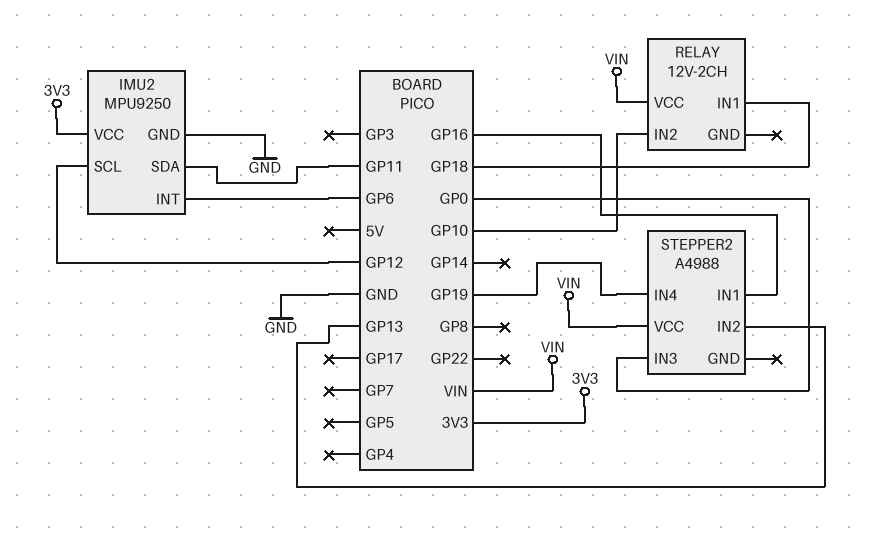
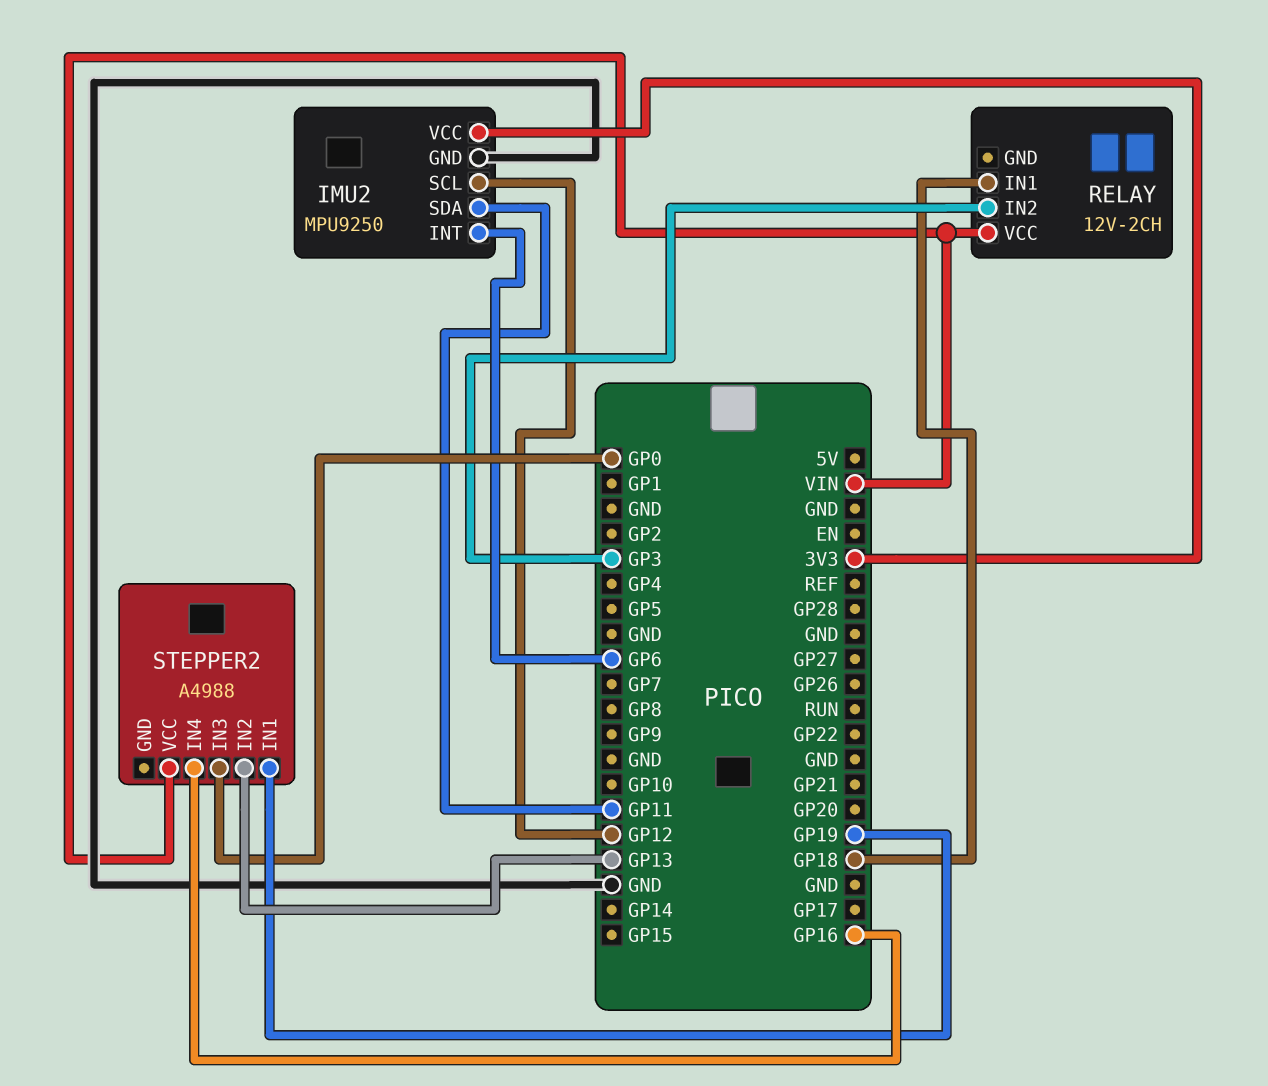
RELAY pin IN2: GP10 -> GP3
STEPPER2 pin IN1: GP16 -> GP19
STEPPER2 pin IN4: GP19 -> GP16

